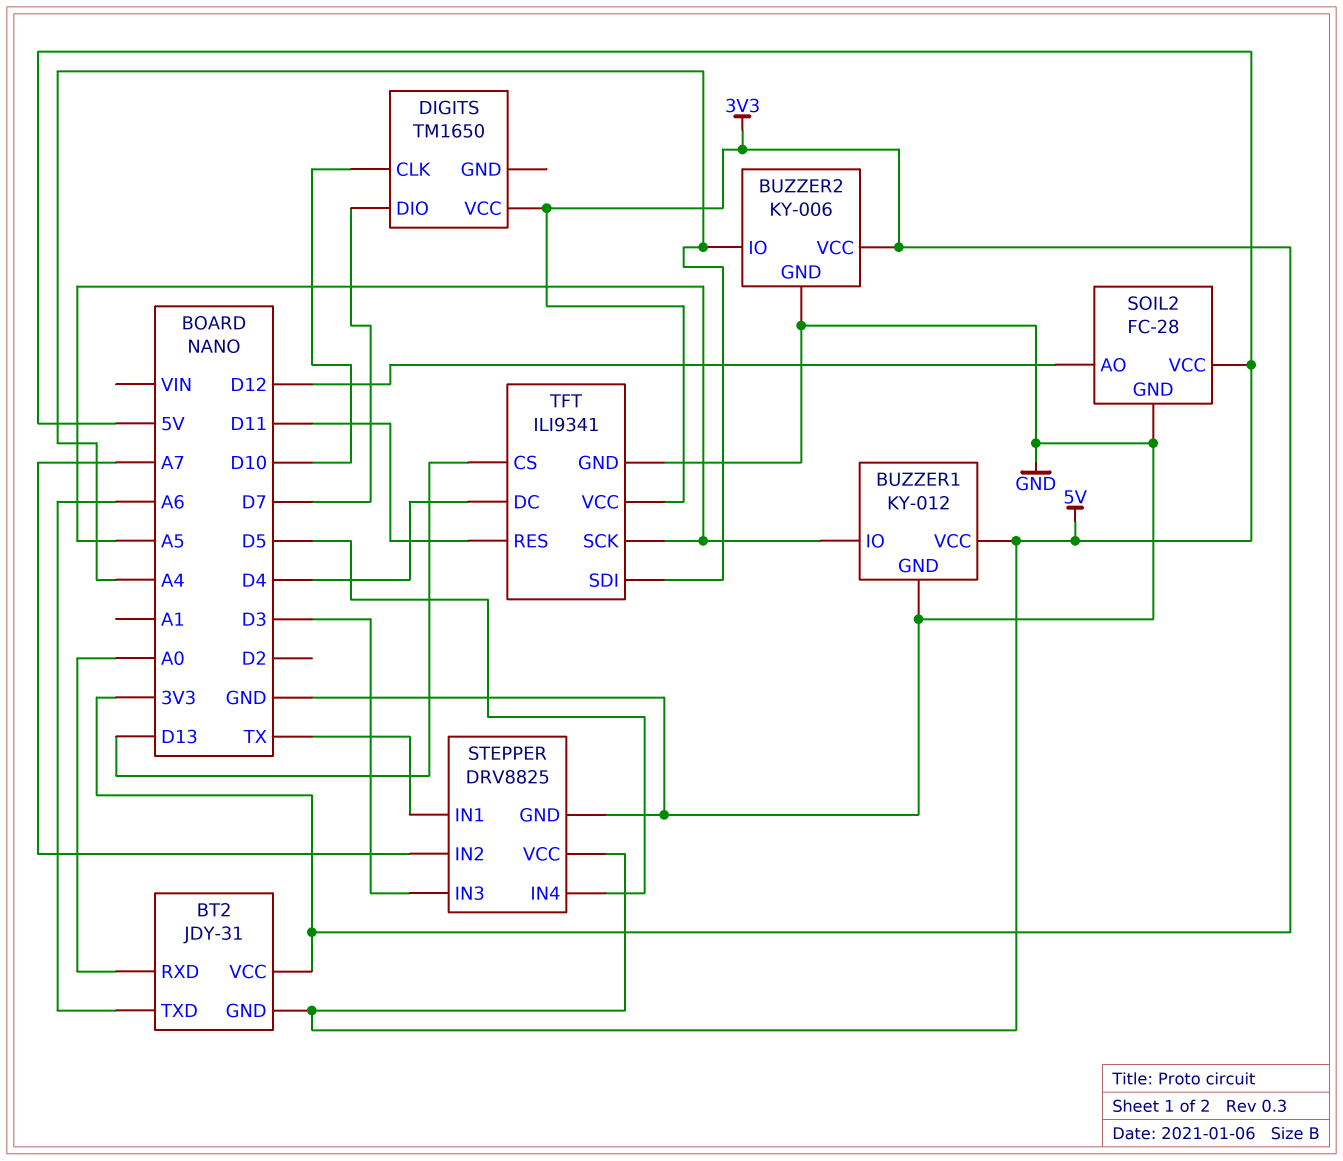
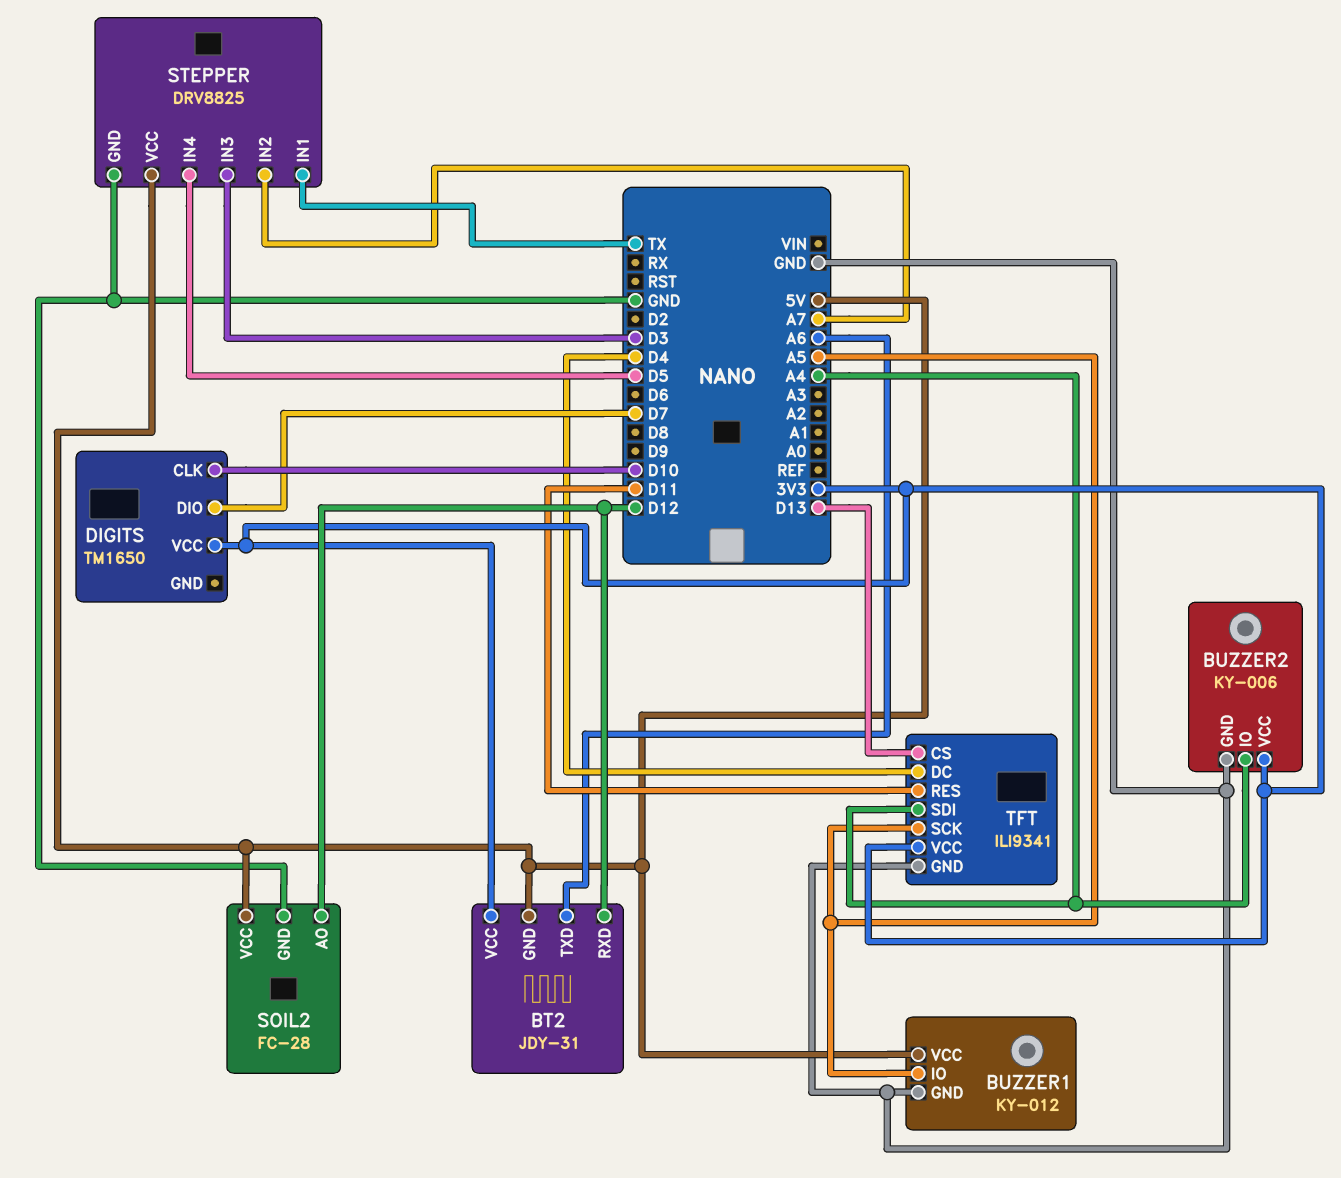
BT2 pin RXD: A0 -> D12

